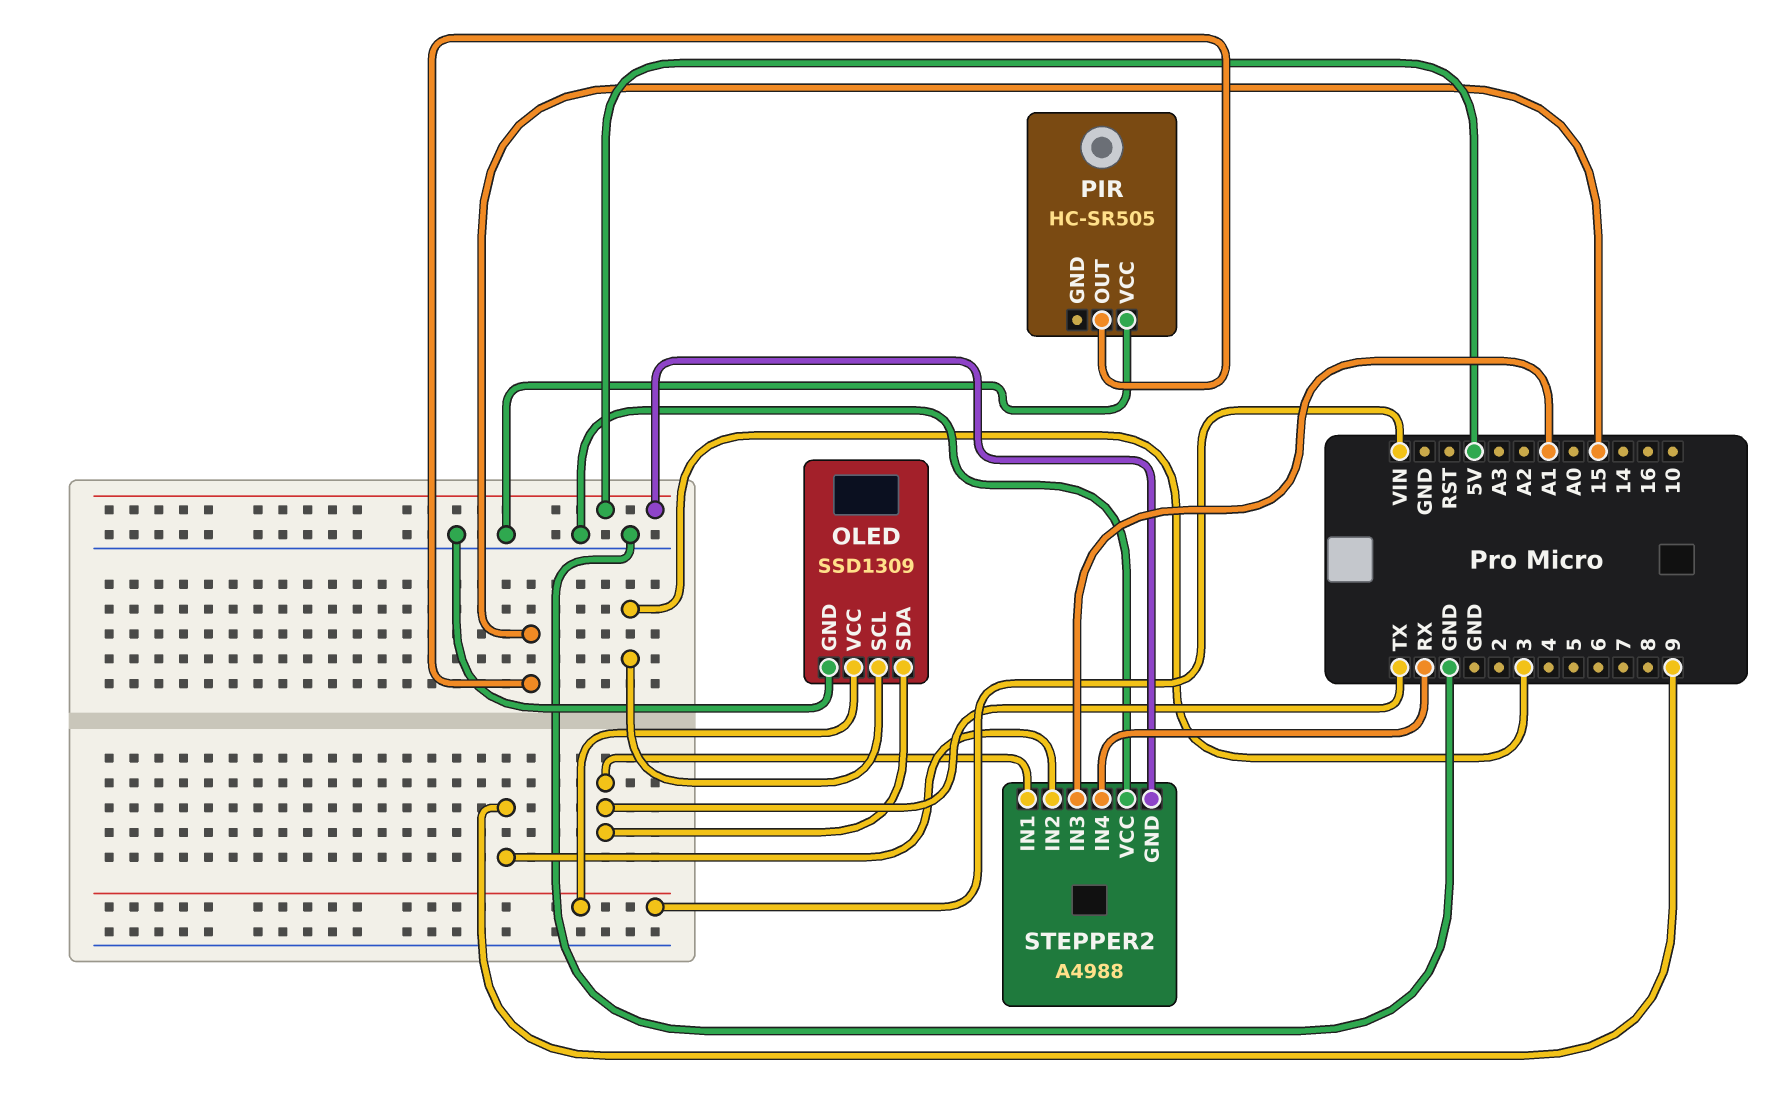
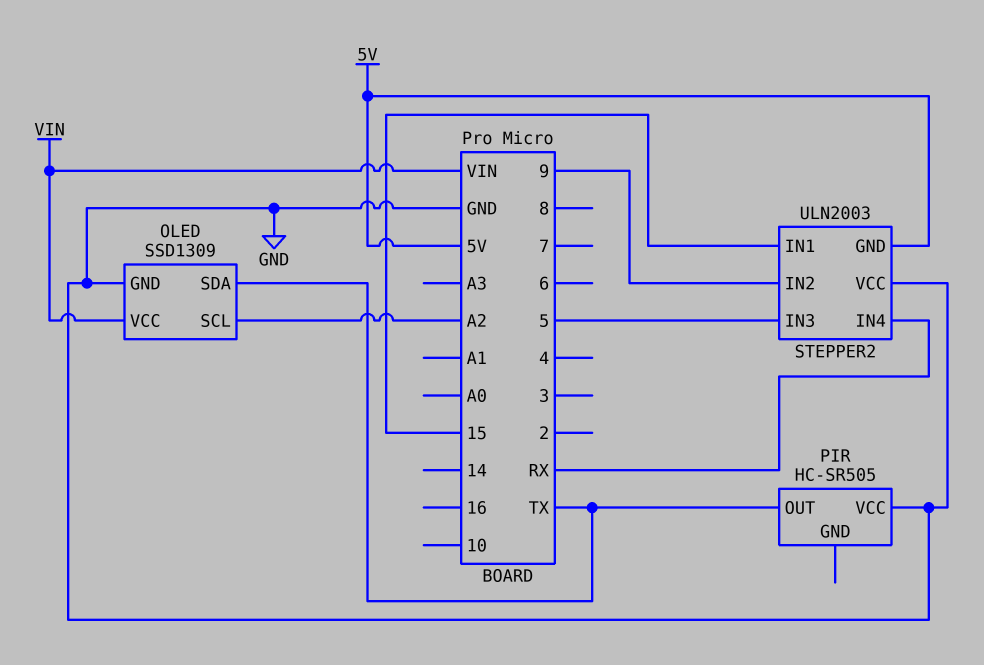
OLED pin SCL: 3 -> A2
PIR pin OUT: 15 -> TX
STEPPER2: A4988 -> ULN2003
STEPPER2 pin IN1: TX -> 15
STEPPER2 pin IN3: A1 -> 5

